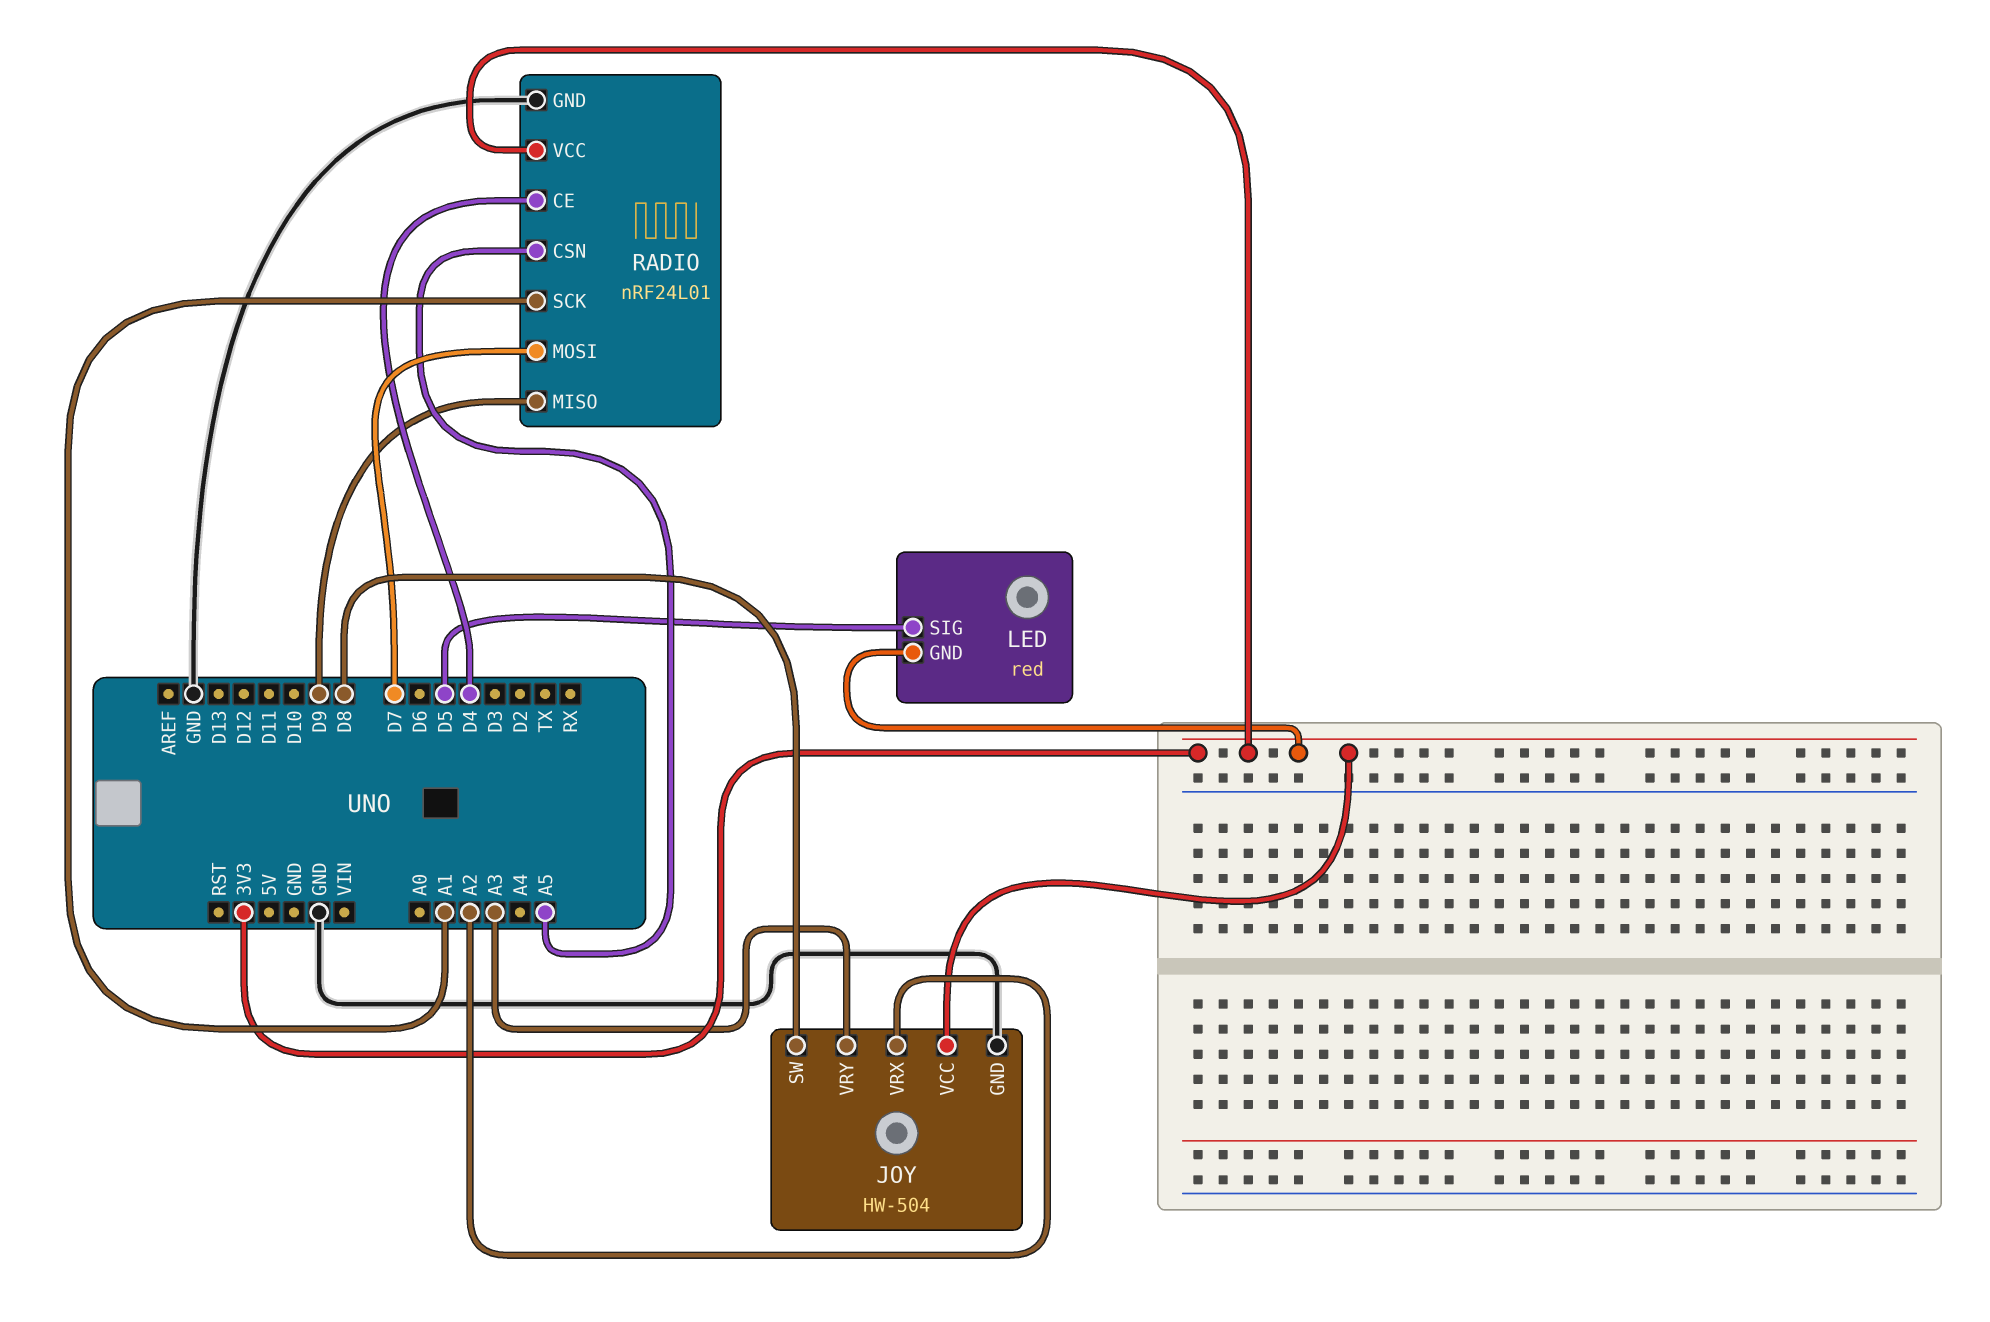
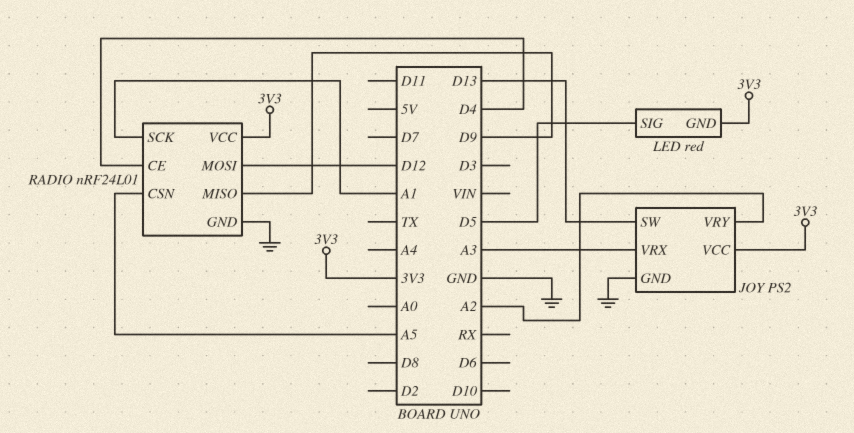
JOY: HW-504 -> PS2
JOY pin SW: D8 -> D13
JOY pin VRX: A2 -> A3
JOY pin VRY: A3 -> A2
RADIO pin MOSI: D7 -> D12

